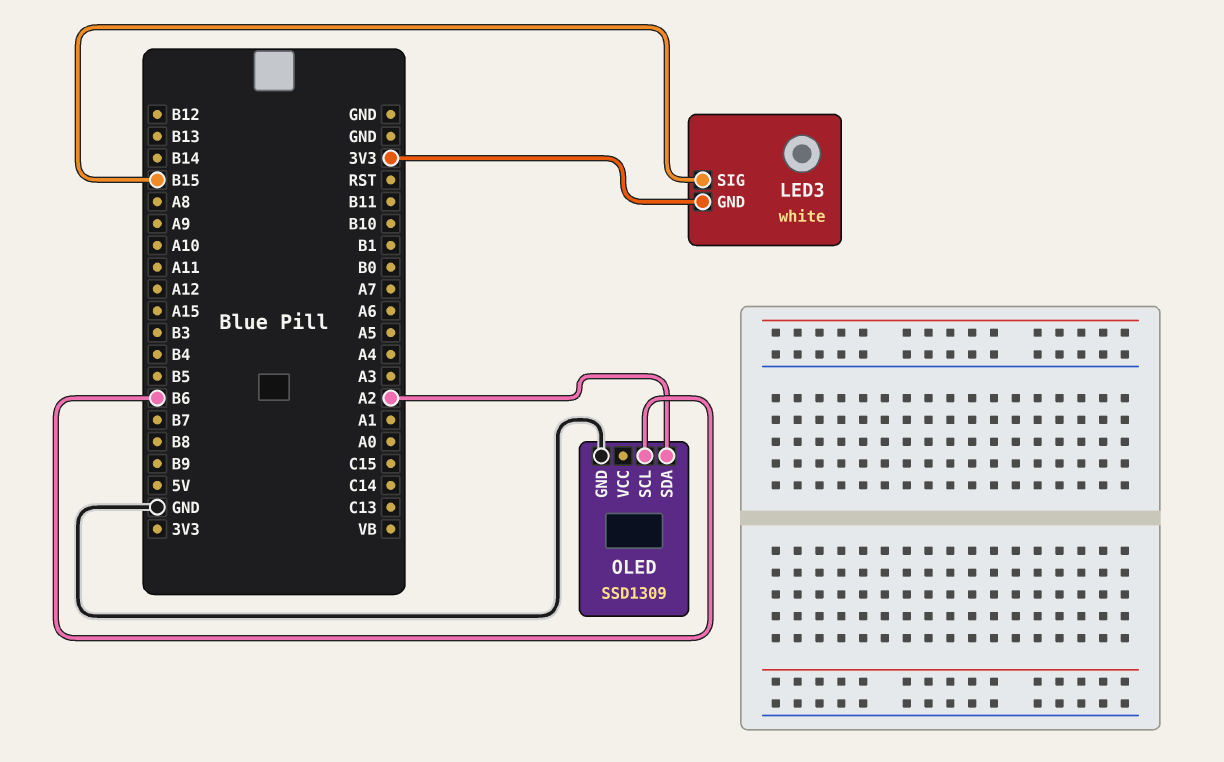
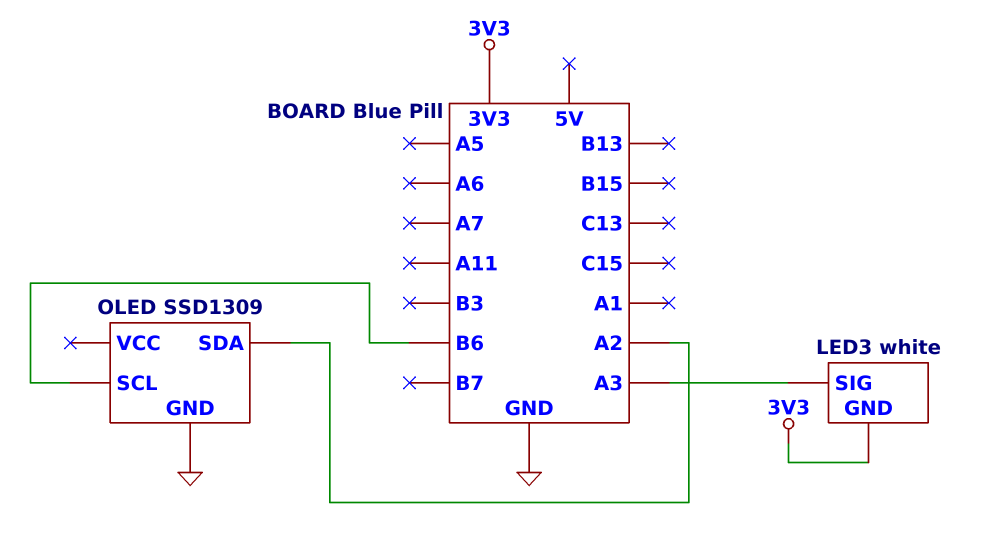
LED3 pin SIG: B15 -> A3

